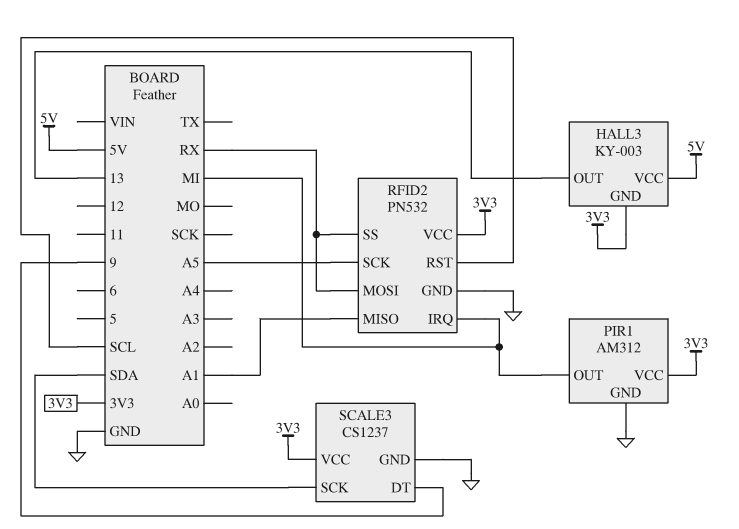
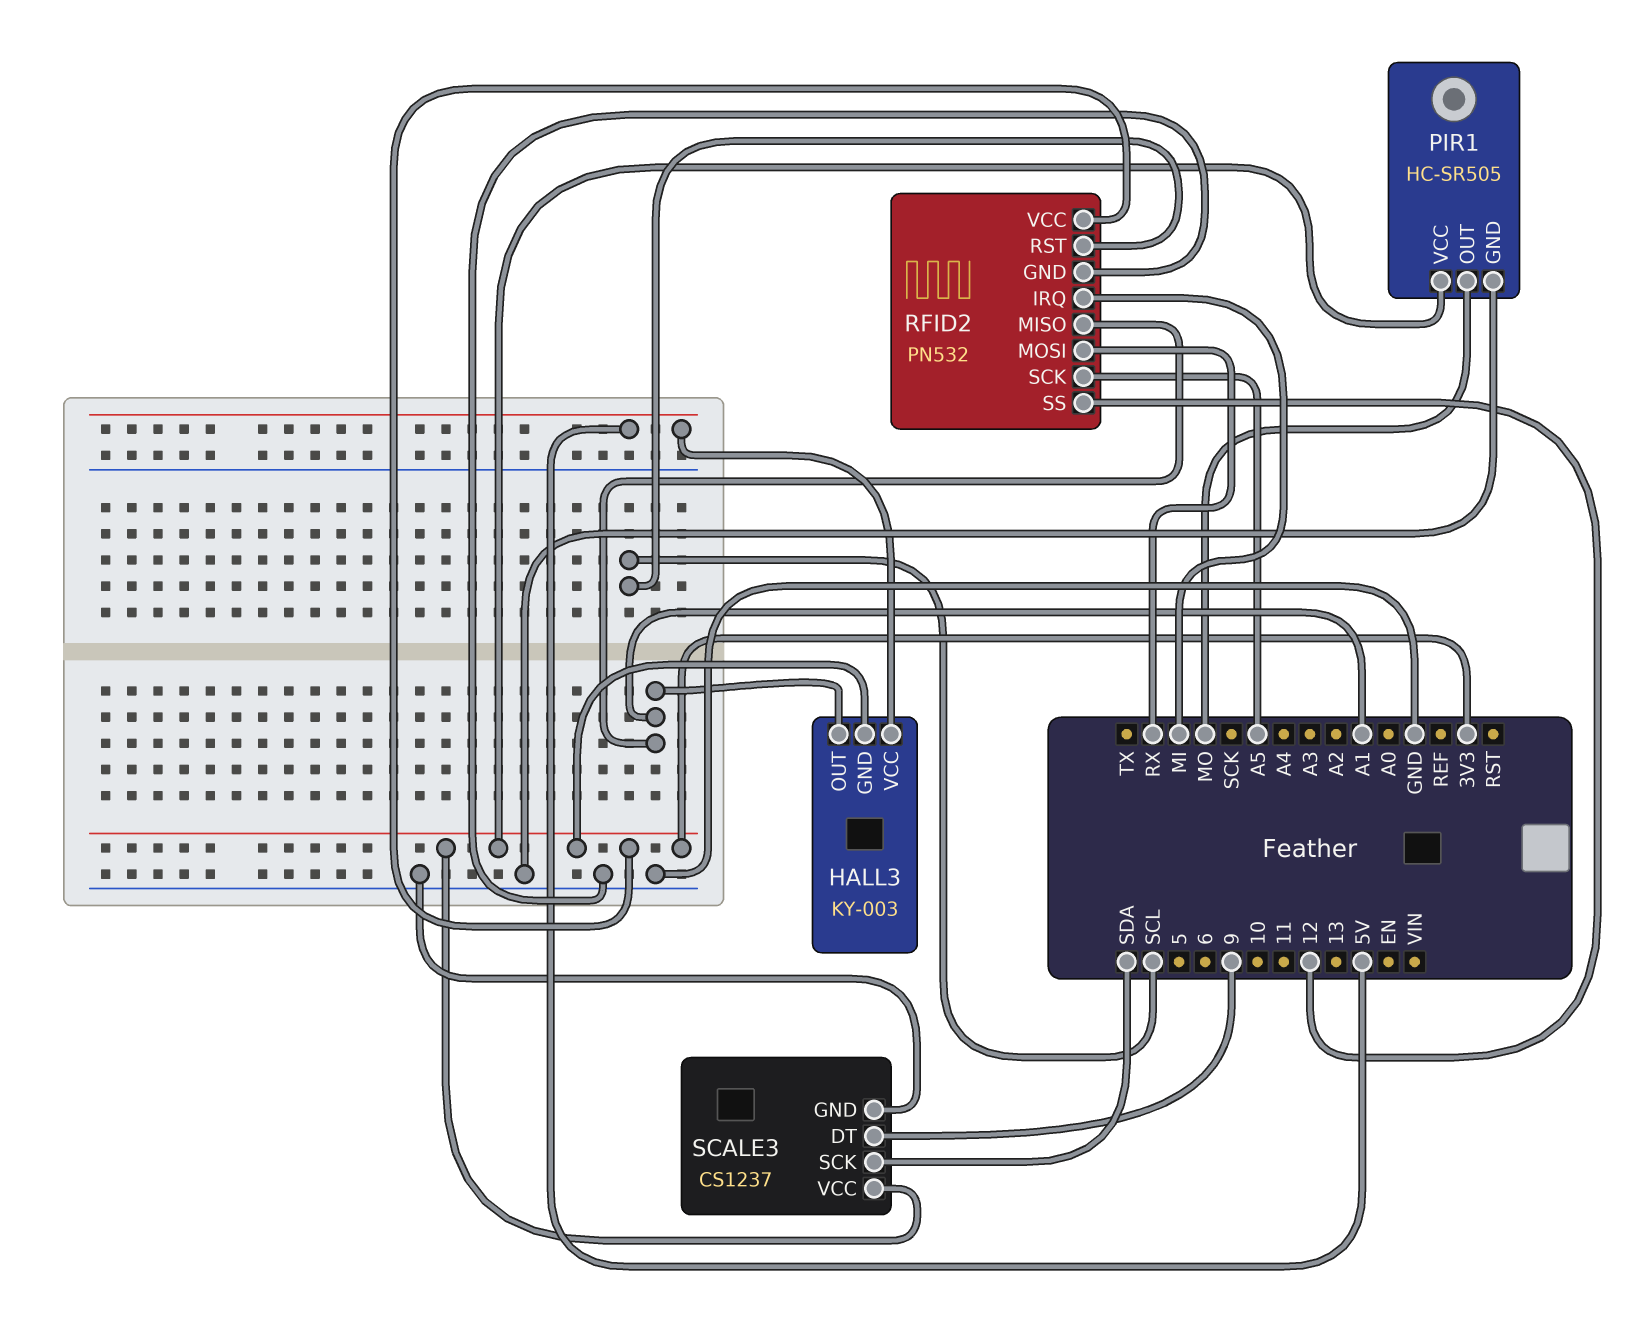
HALL3 pin OUT: 13 -> A1
PIR1: AM312 -> HC-SR505
PIR1 pin OUT: MI -> MO
RFID2 pin SS: RX -> 12

